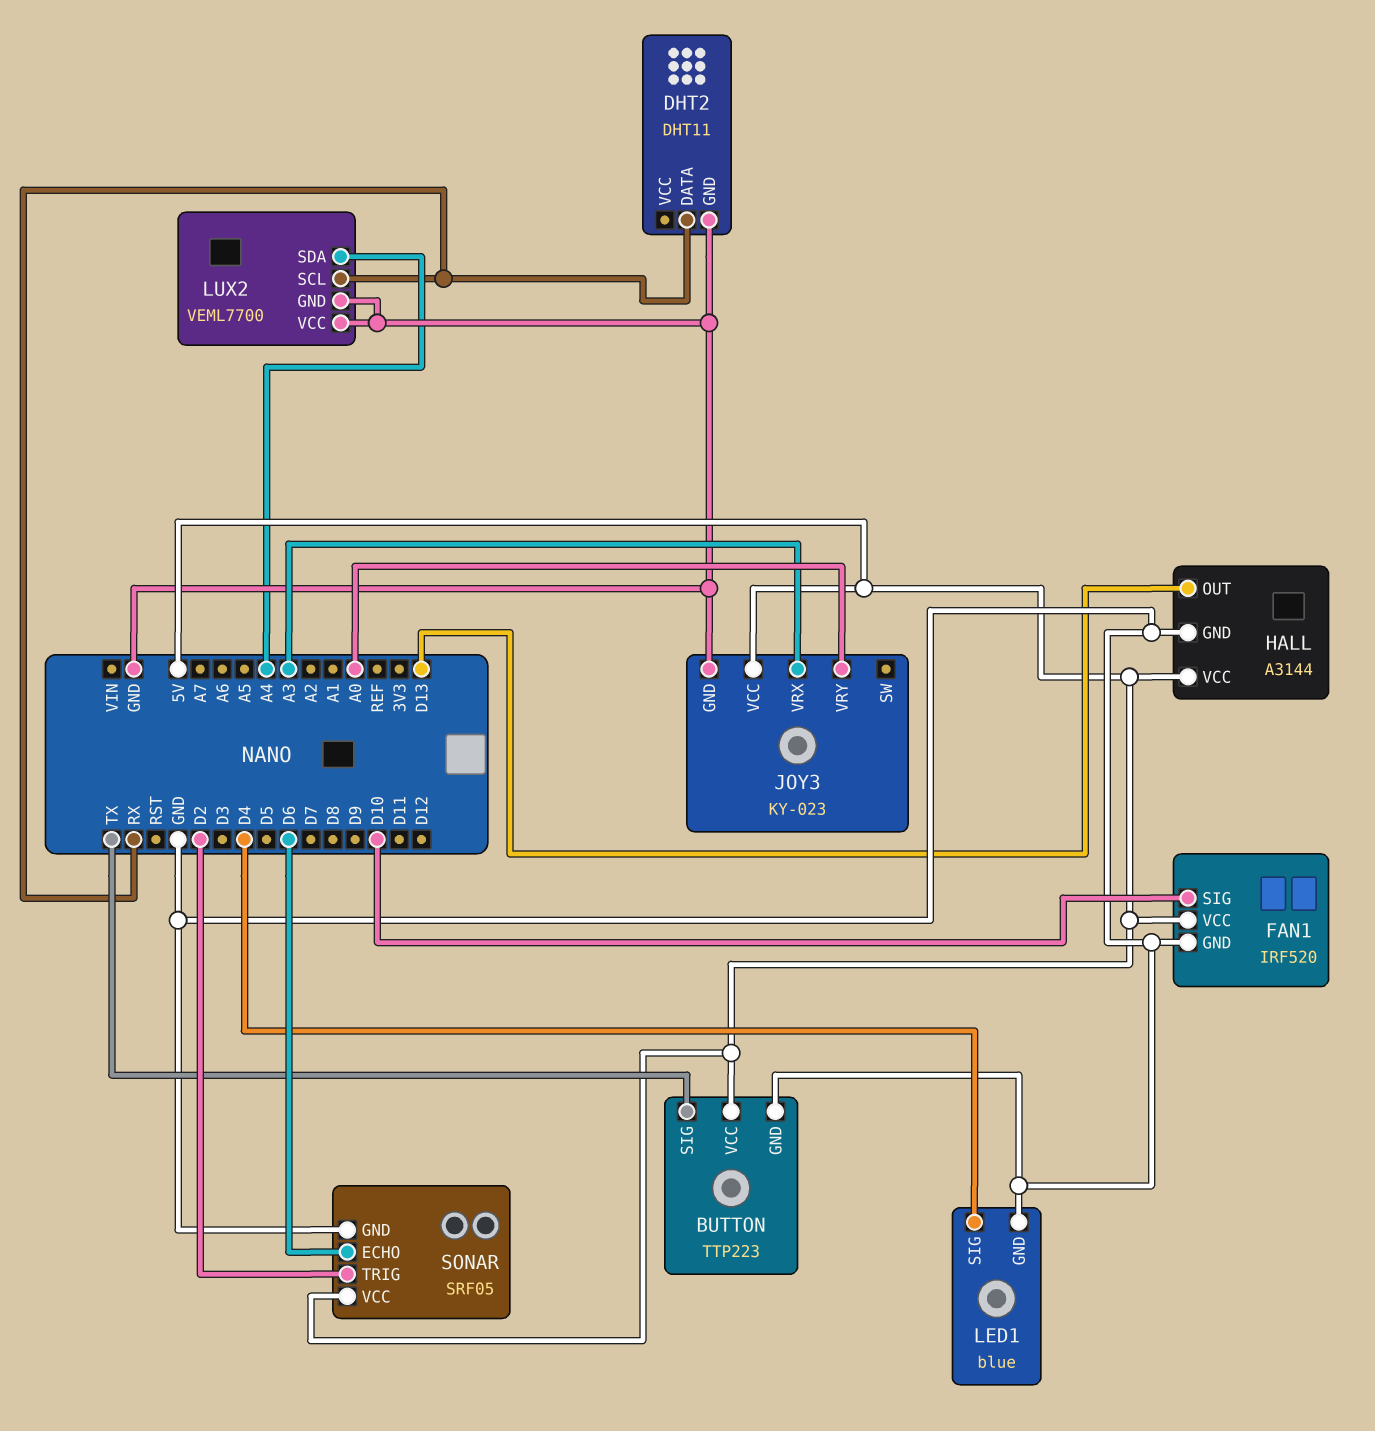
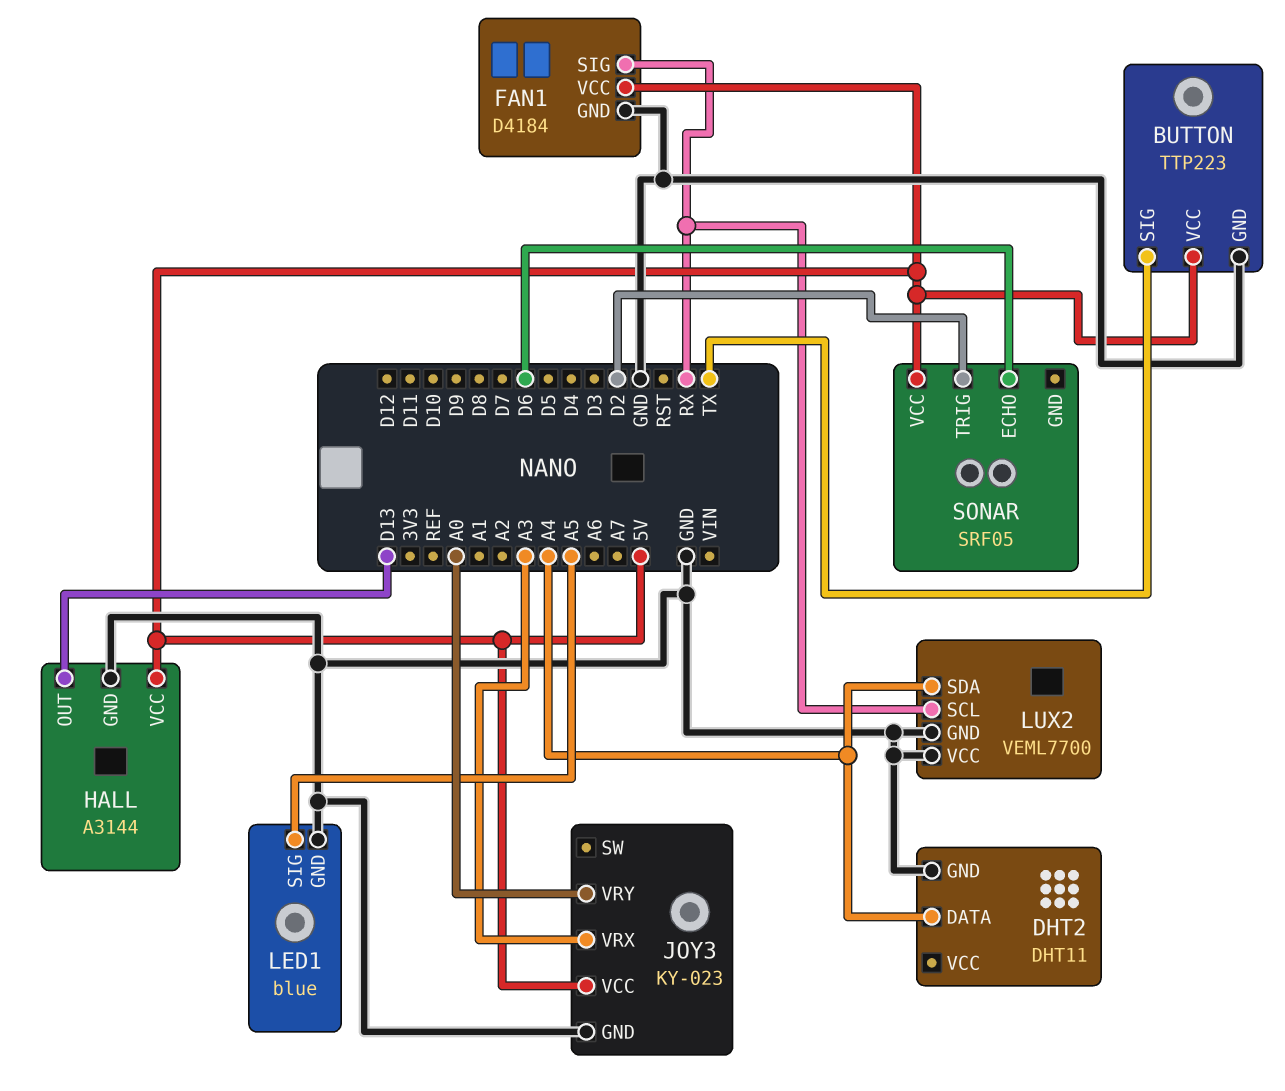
DHT2 pin DATA: RX -> A4
FAN1: IRF520 -> D4184
FAN1 pin SIG: D10 -> RX
LED1 pin SIG: D4 -> A5
SONAR pin GND: GND -> none

